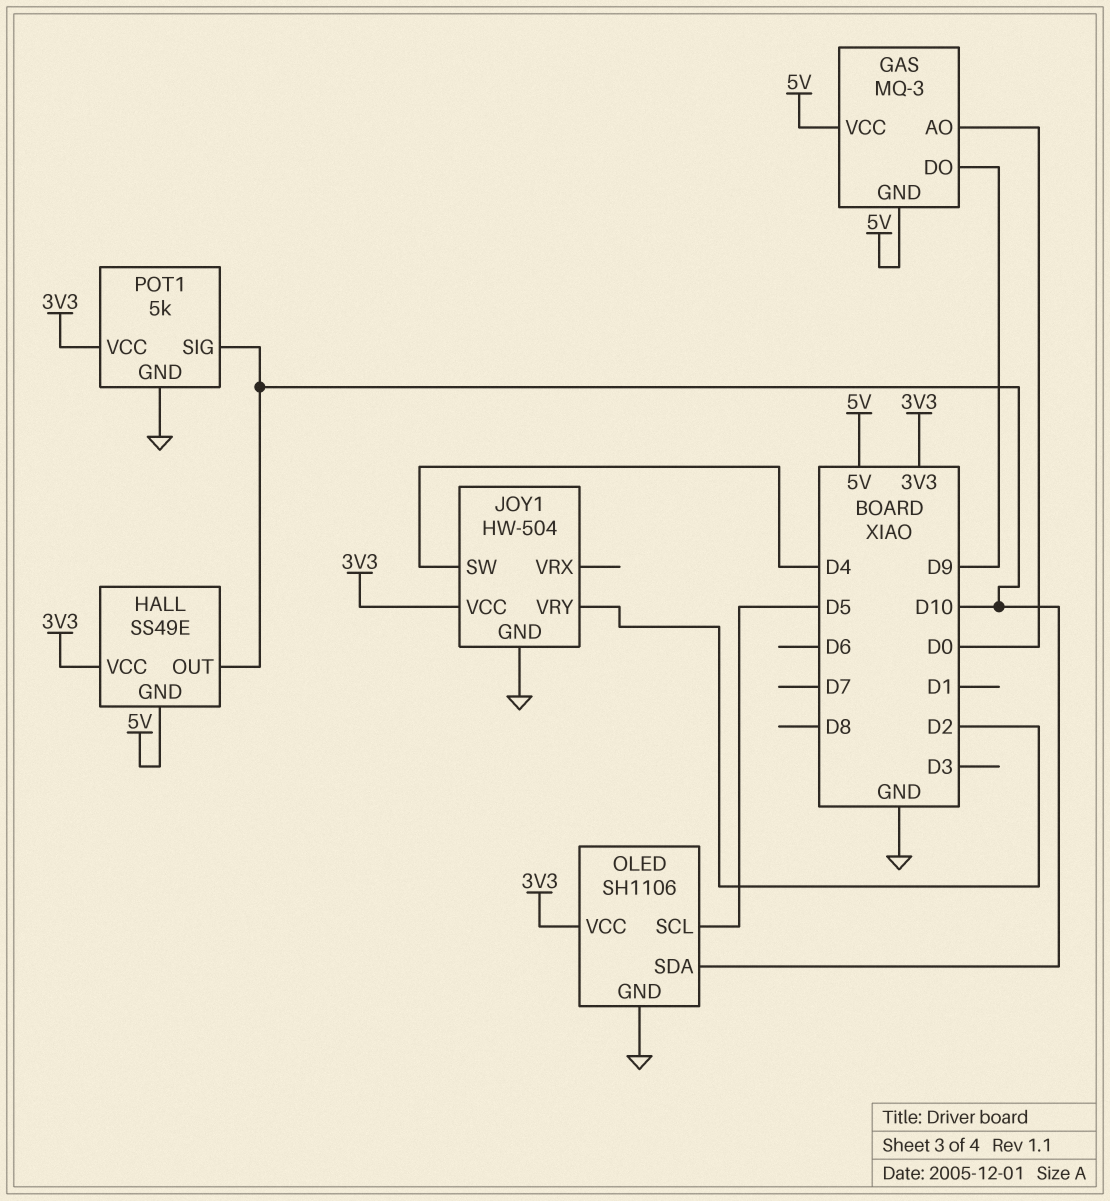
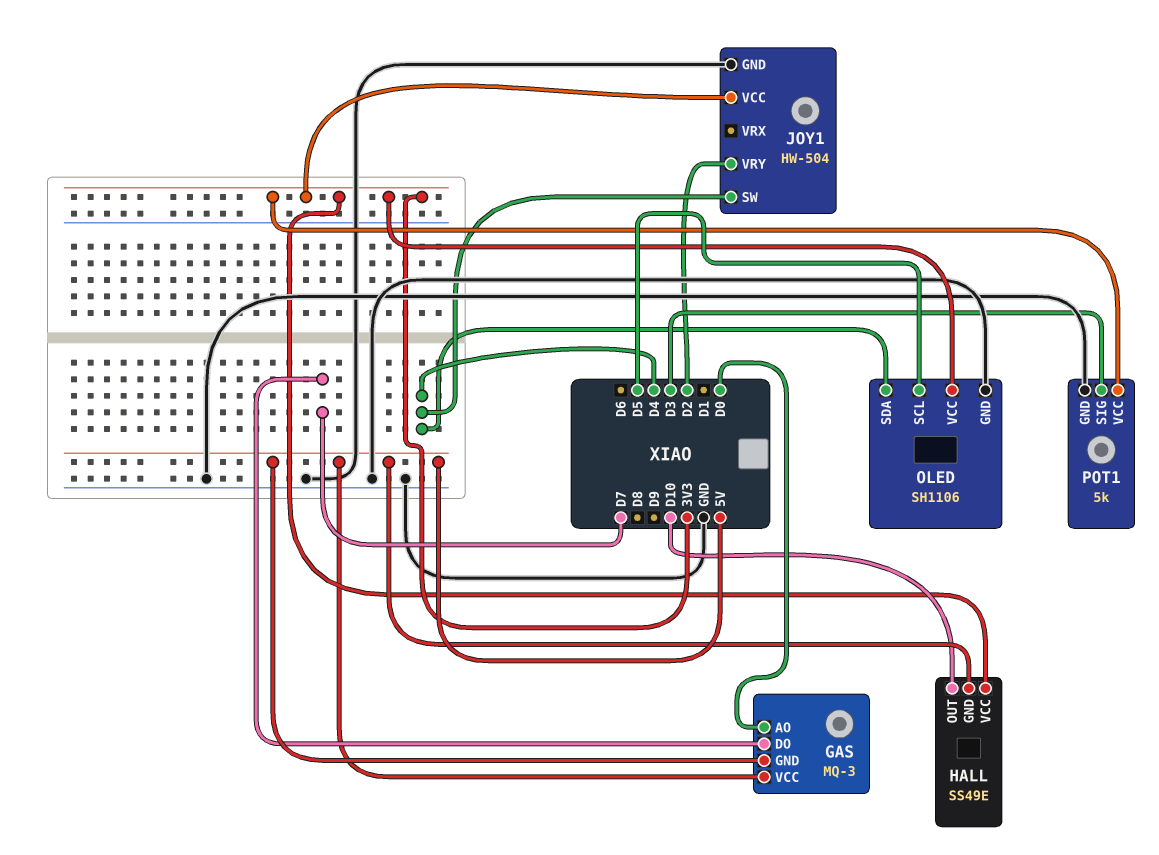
GAS pin DO: D9 -> D7
OLED pin SDA: D10 -> D4
POT1 pin SIG: D10 -> D3

